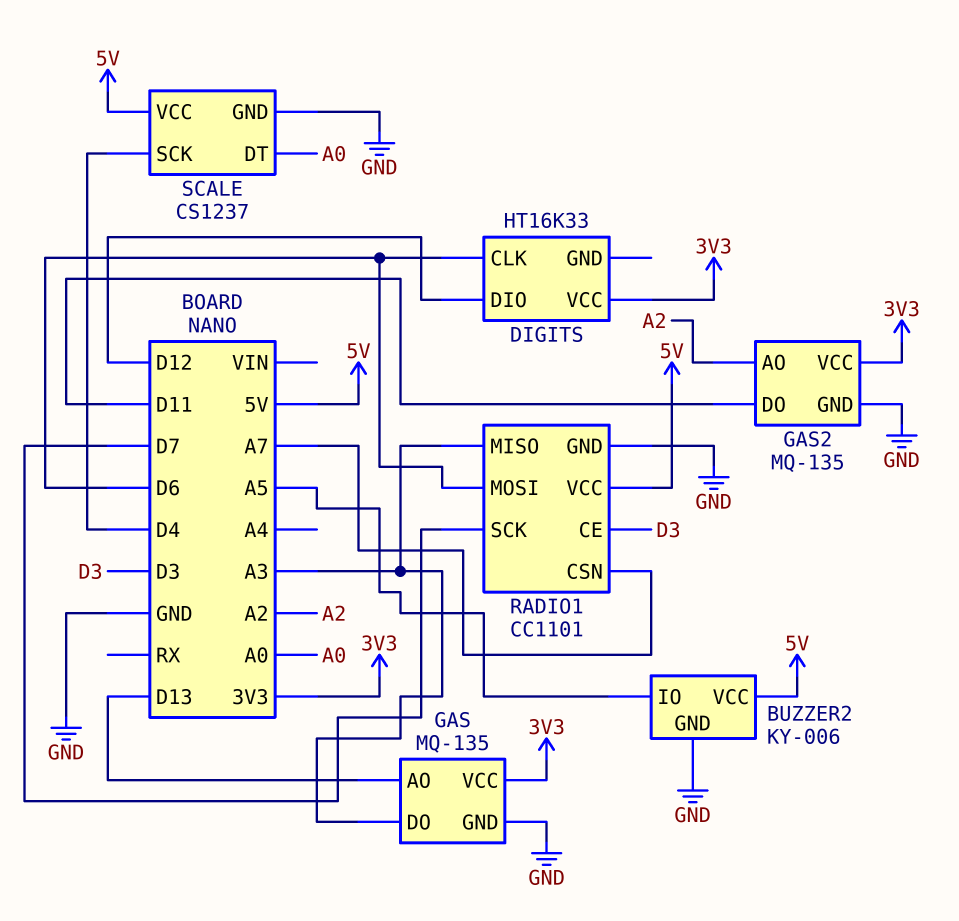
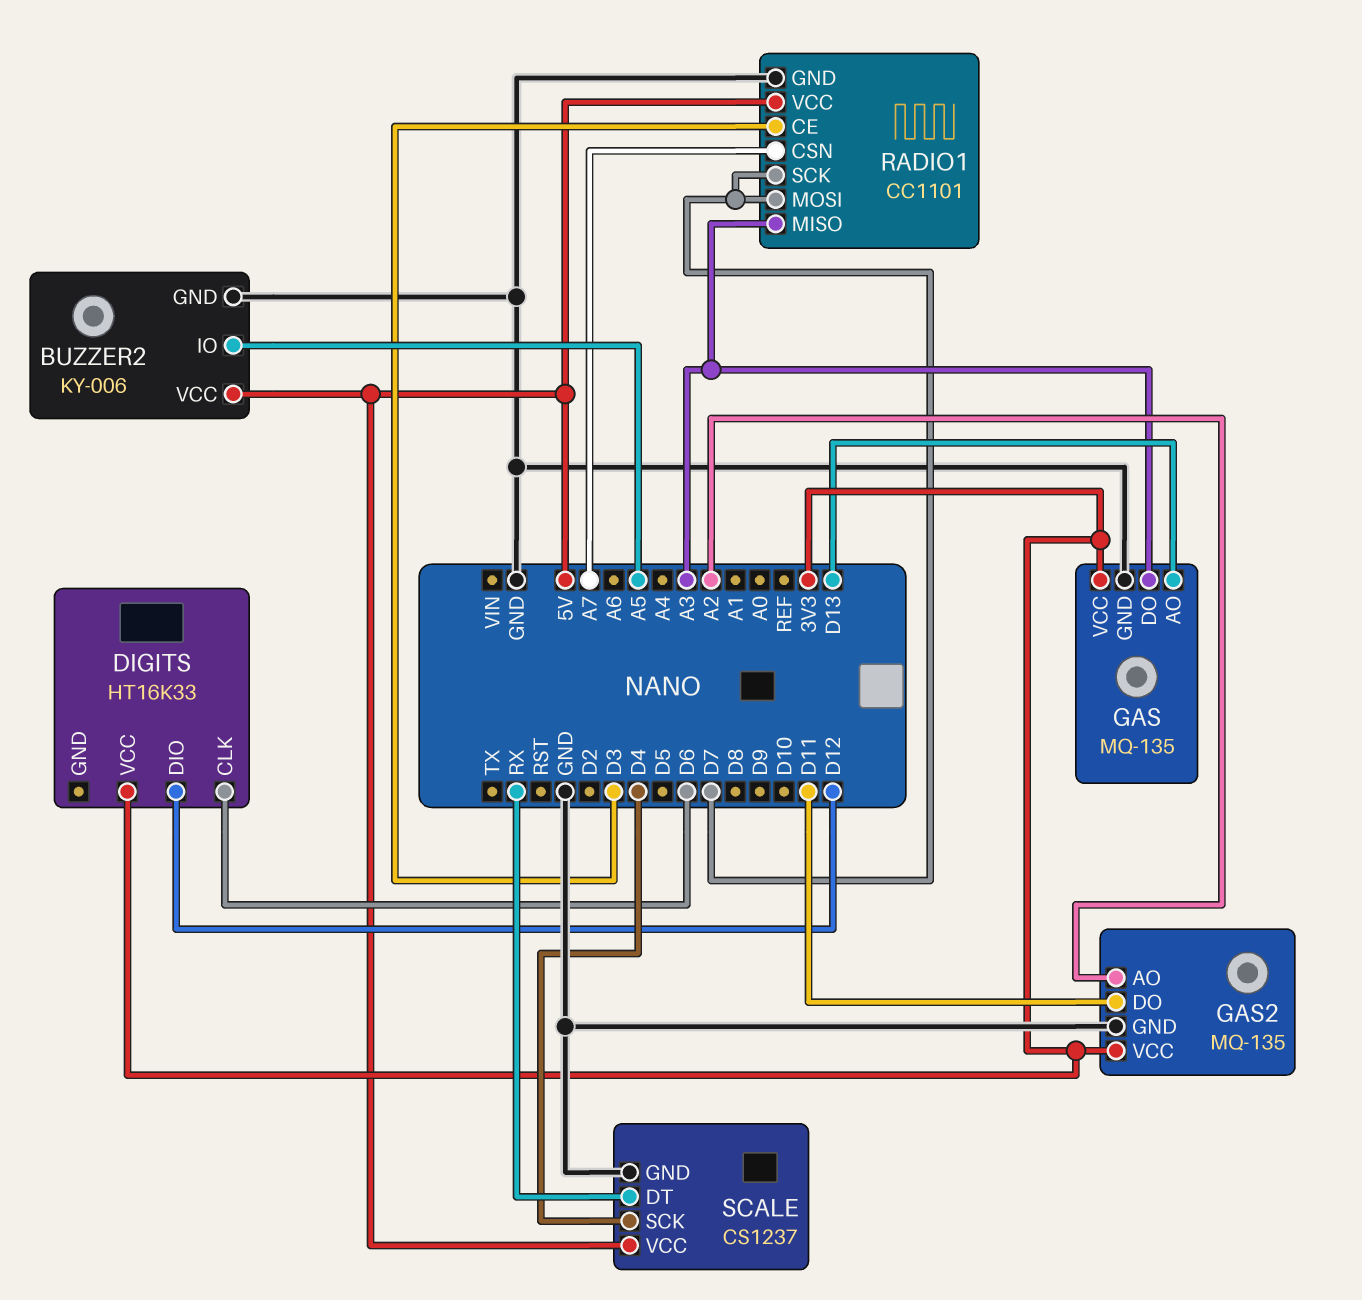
RADIO1 pin MOSI: D6 -> D7
SCALE pin DT: A0 -> RX

